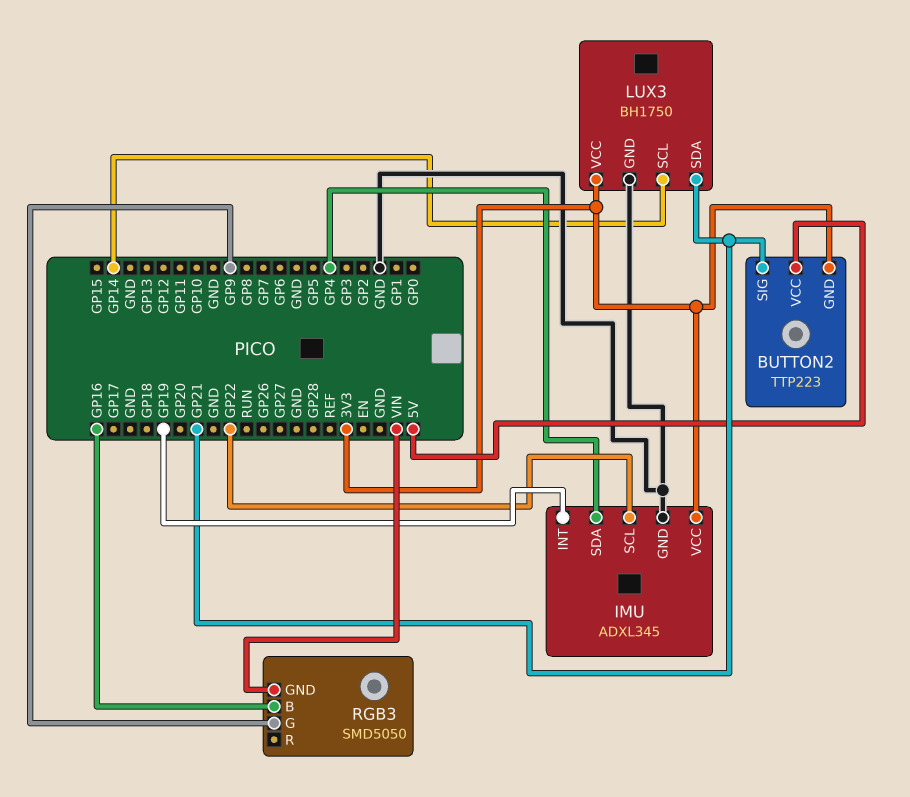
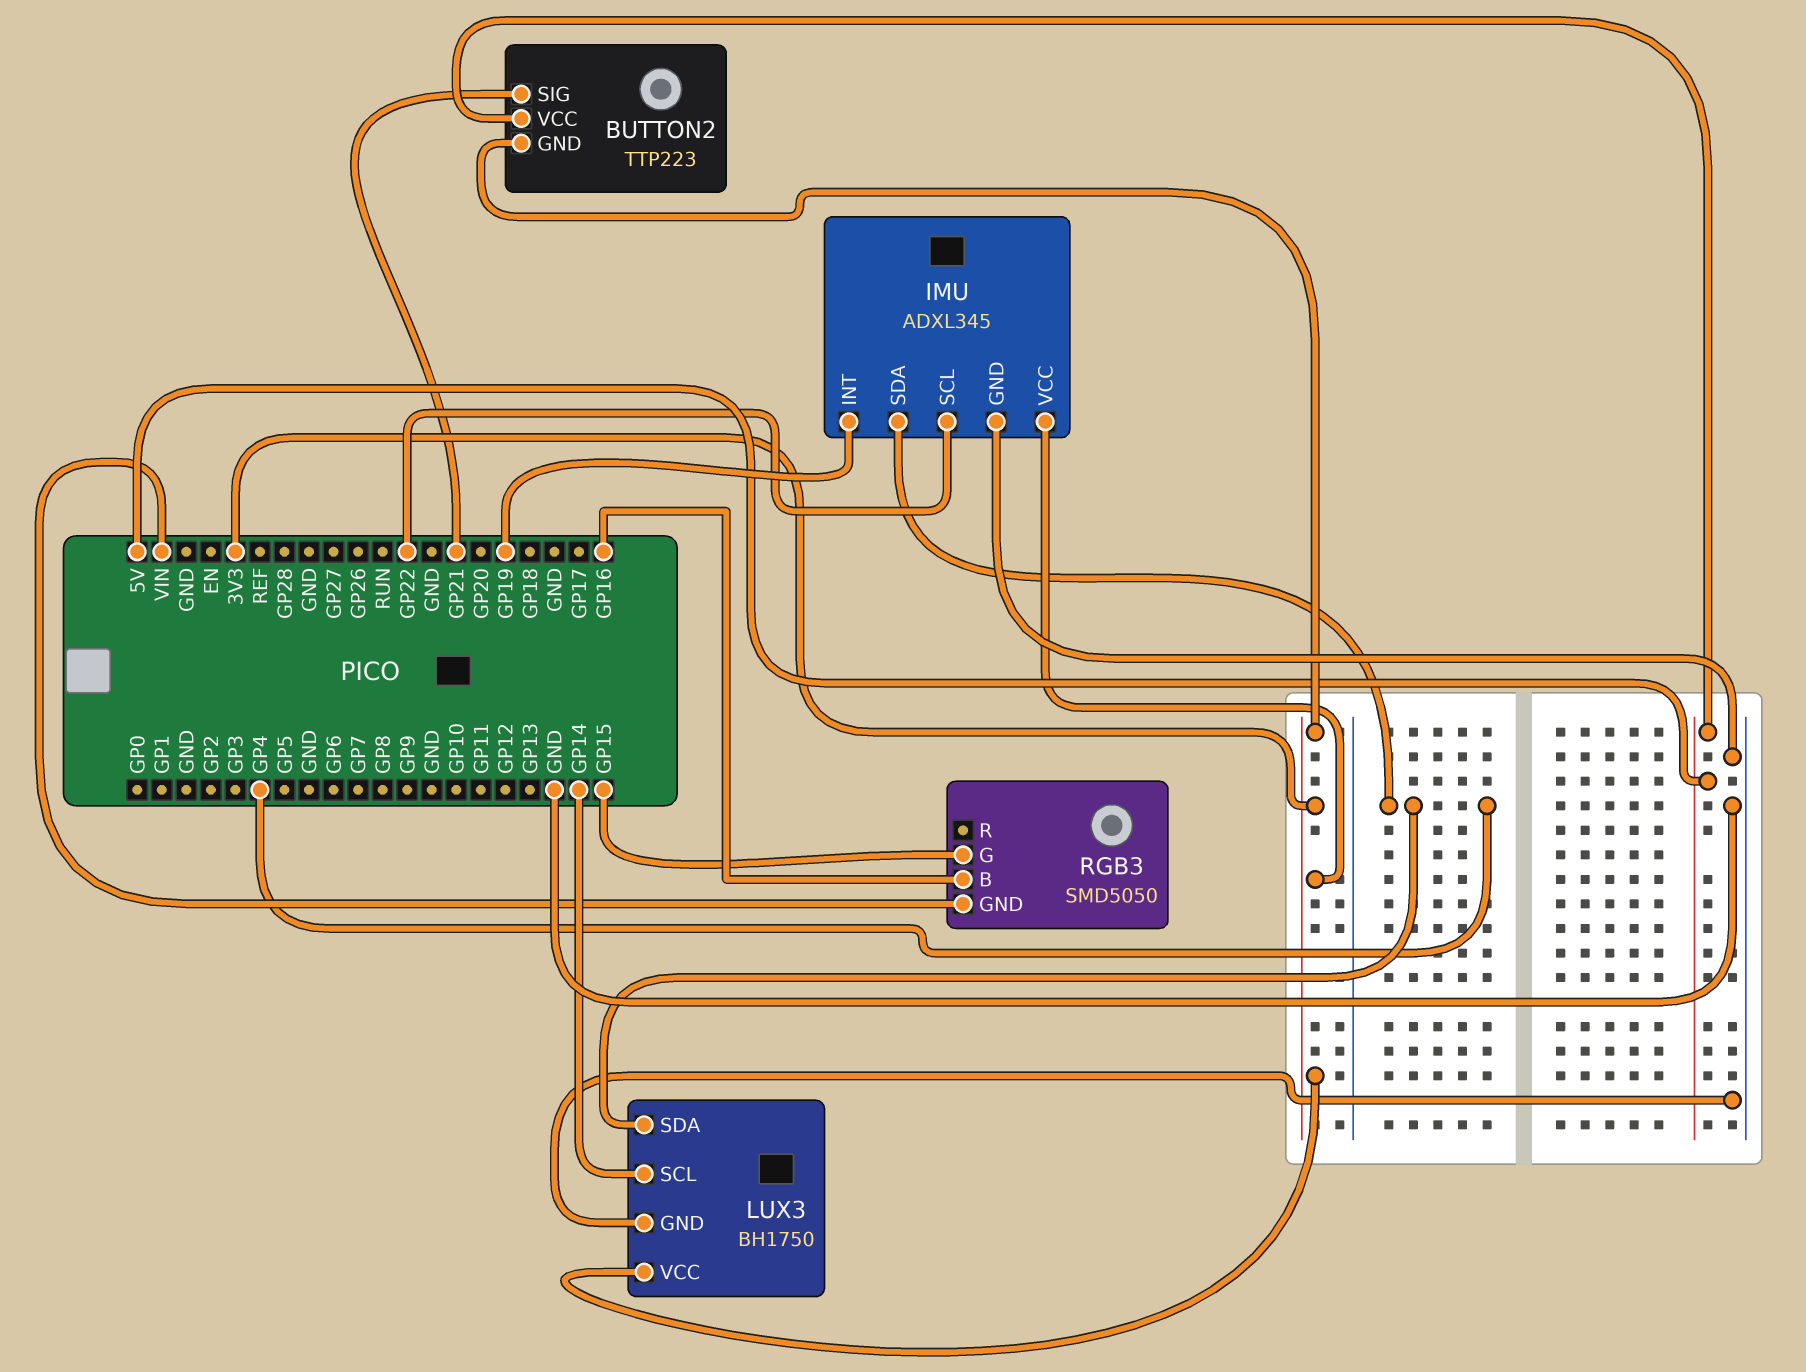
LUX3 pin SDA: GP21 -> GP4
RGB3 pin G: GP9 -> GP15

